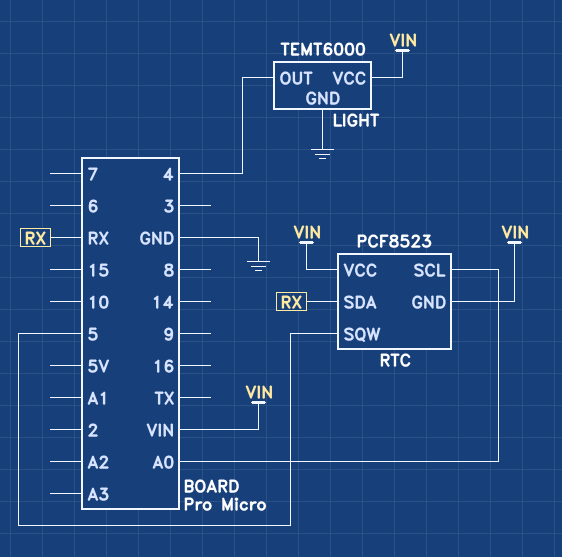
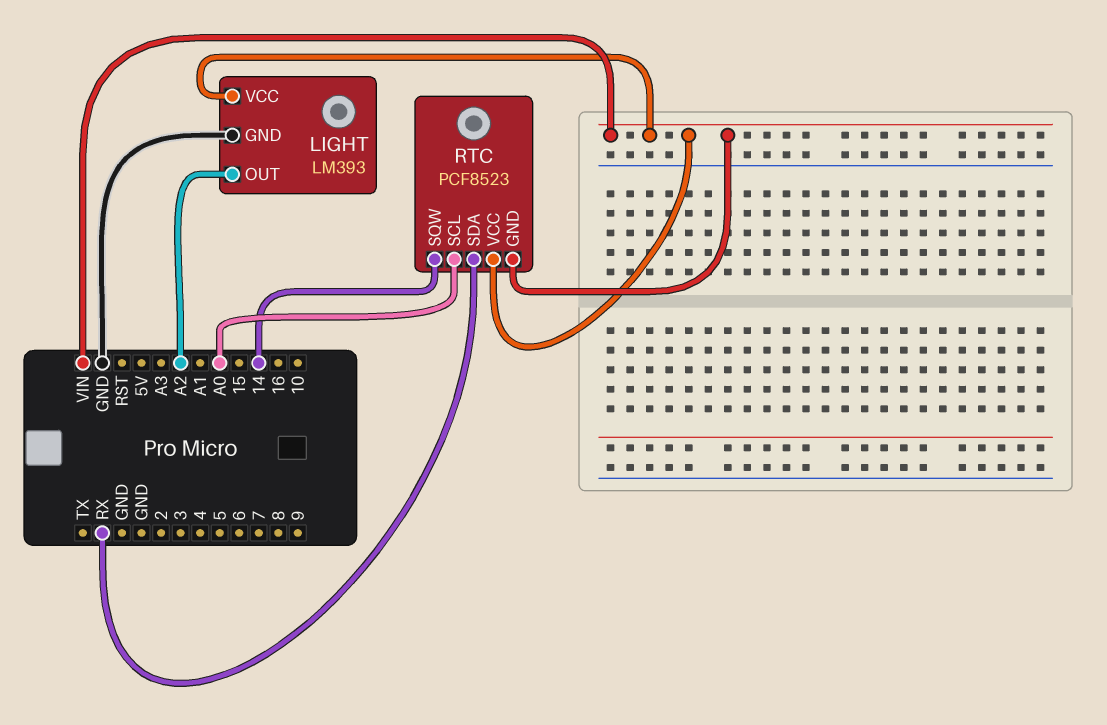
LIGHT: TEMT6000 -> LM393
LIGHT pin OUT: 4 -> A2
RTC pin SQW: 5 -> 14

